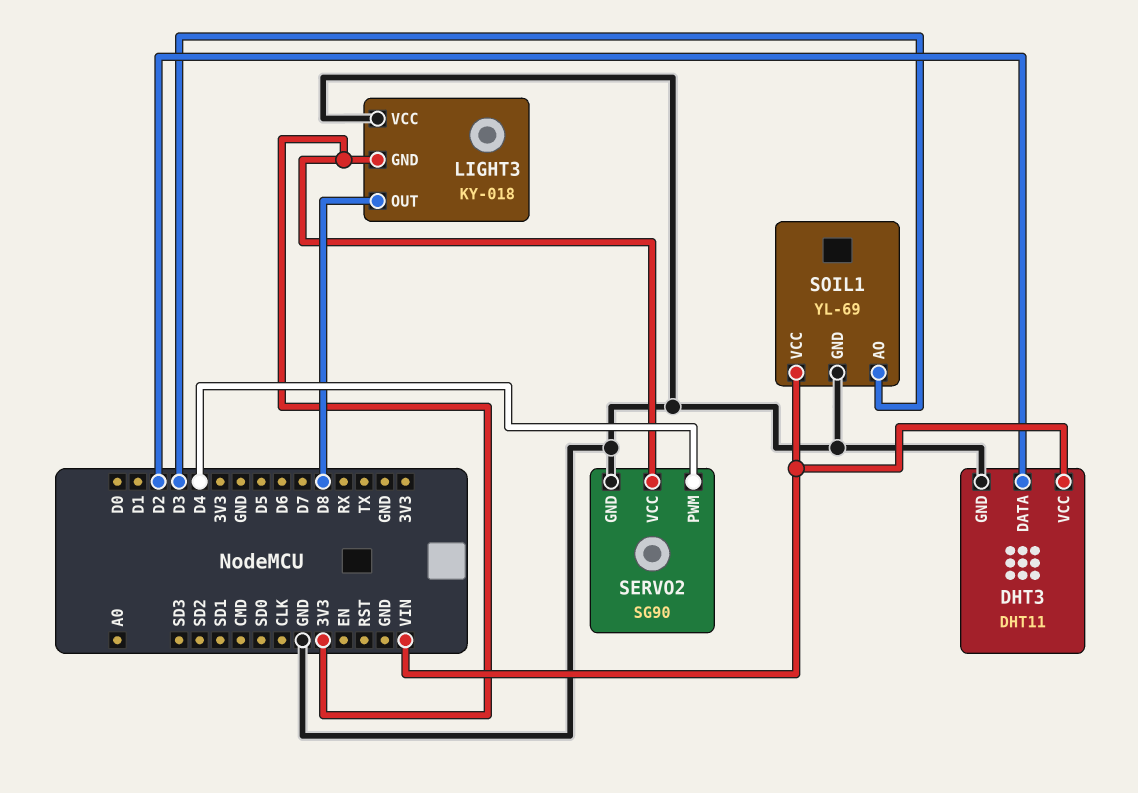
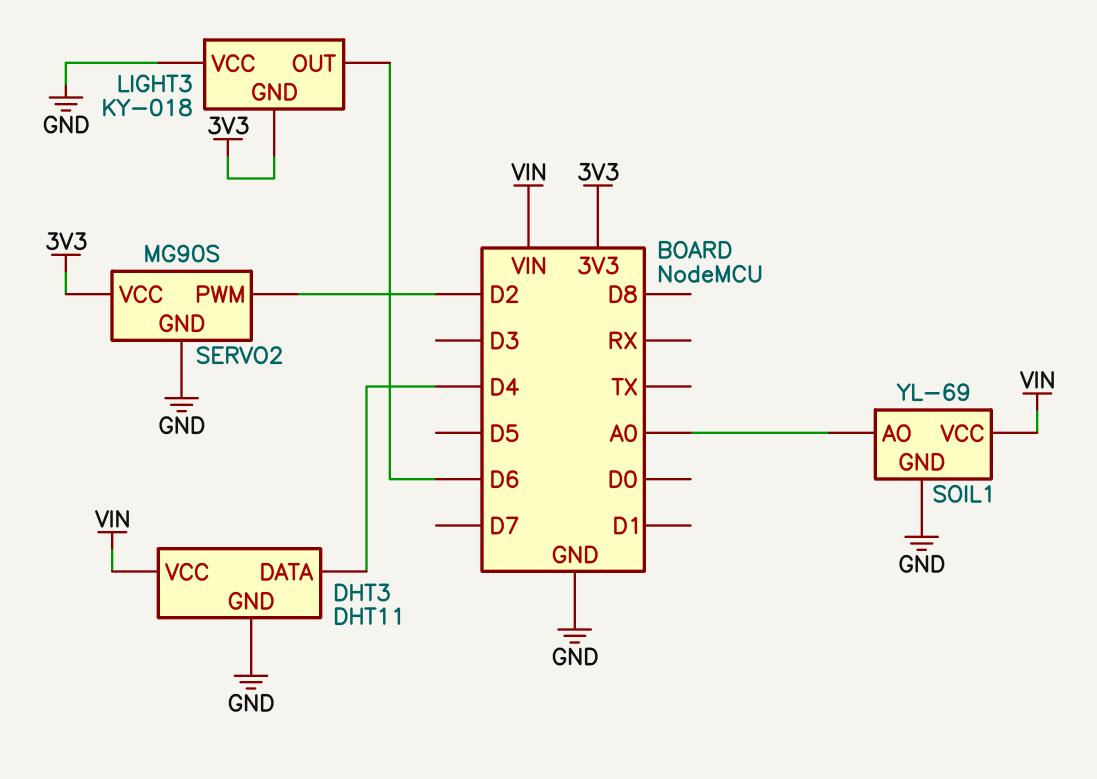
DHT3 pin DATA: D2 -> D4
LIGHT3 pin OUT: D8 -> D6
SERVO2: SG90 -> MG90S
SERVO2 pin PWM: D4 -> D2
SOIL1 pin AO: D3 -> A0

